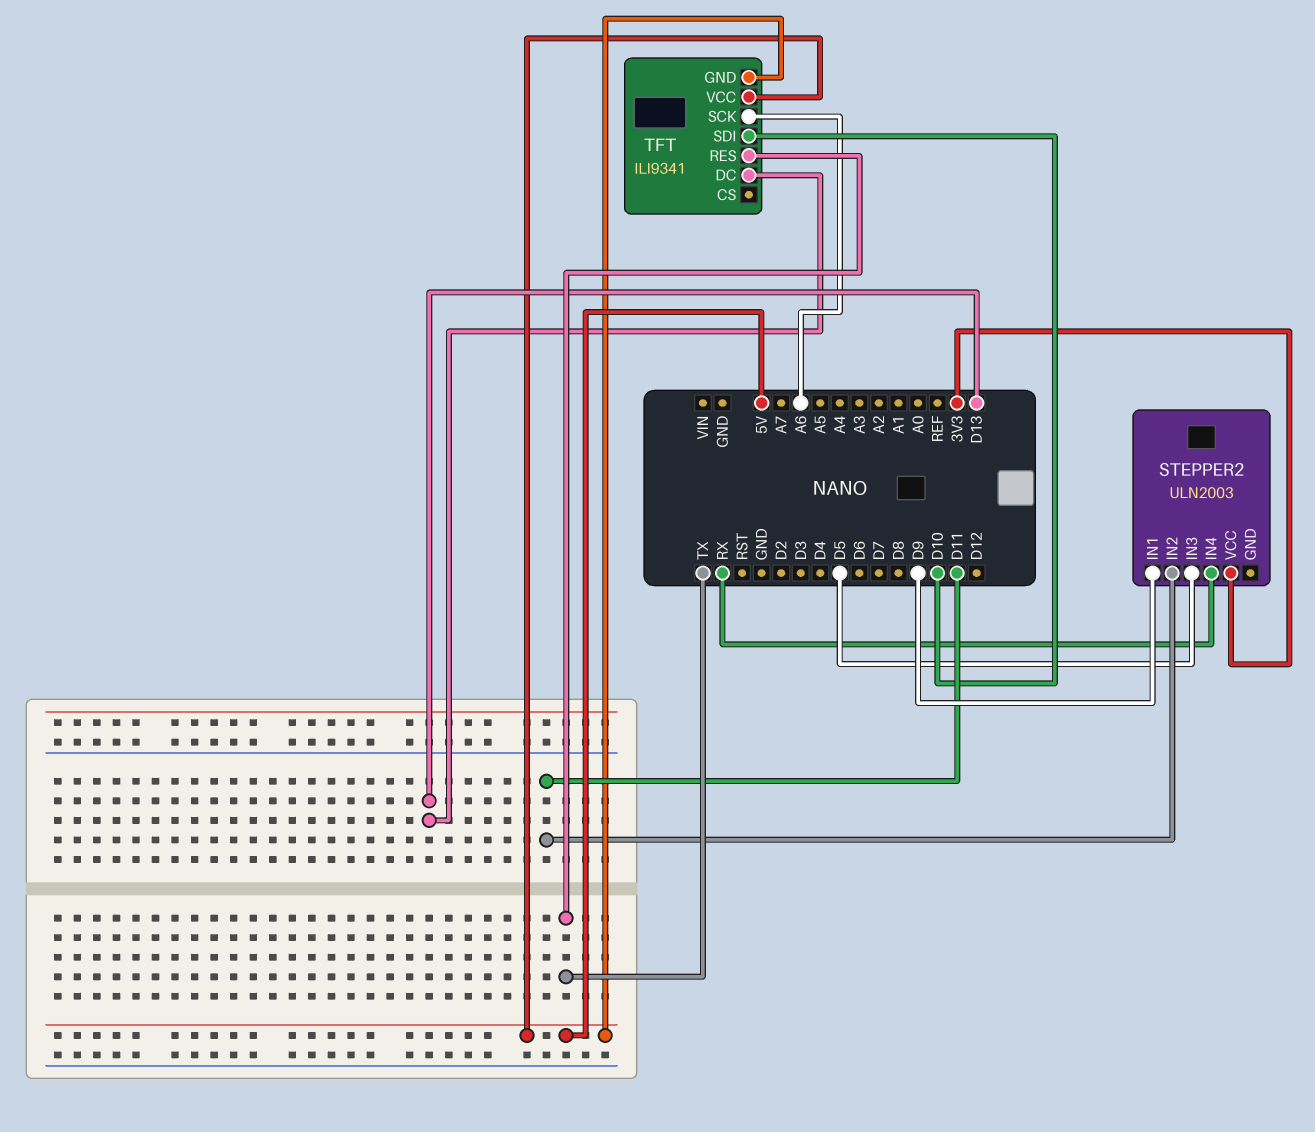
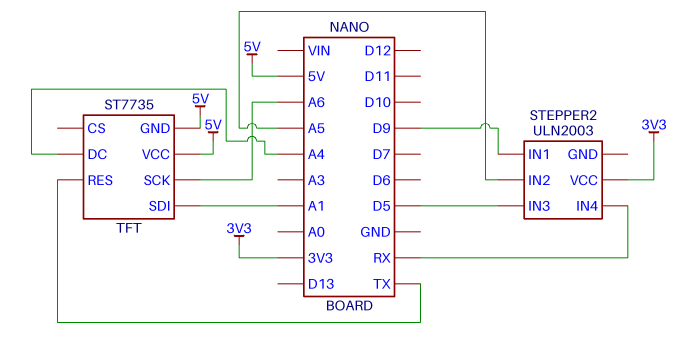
STEPPER2 pin IN2: D11 -> A5
TFT: ILI9341 -> ST7735
TFT pin DC: D13 -> A4
TFT pin SDI: D10 -> A1

